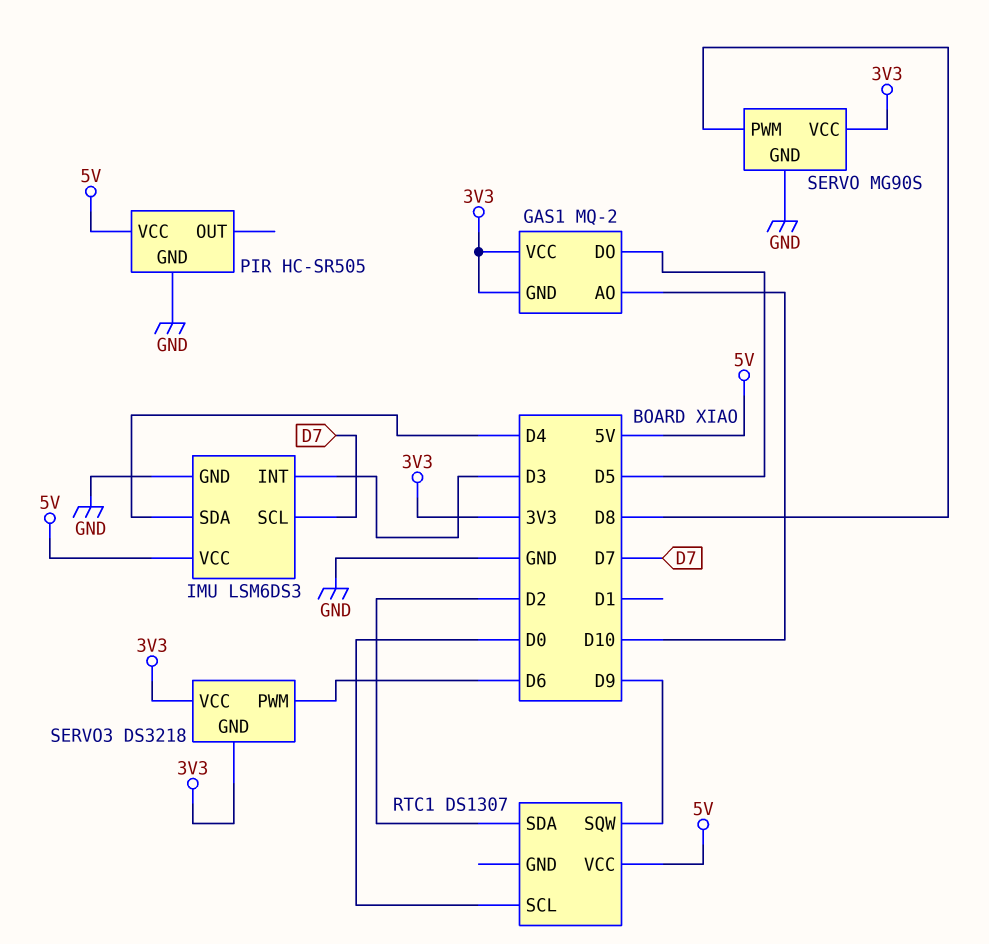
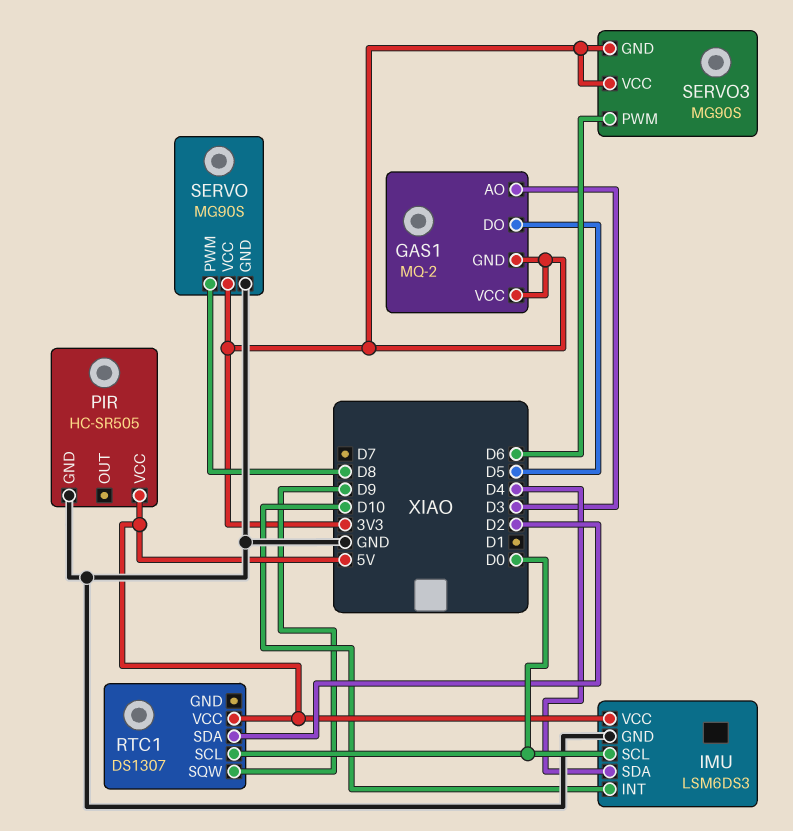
GAS1 pin AO: D10 -> D3
IMU pin INT: D3 -> D10
IMU pin SCL: D7 -> D0
SERVO3: DS3218 -> MG90S

